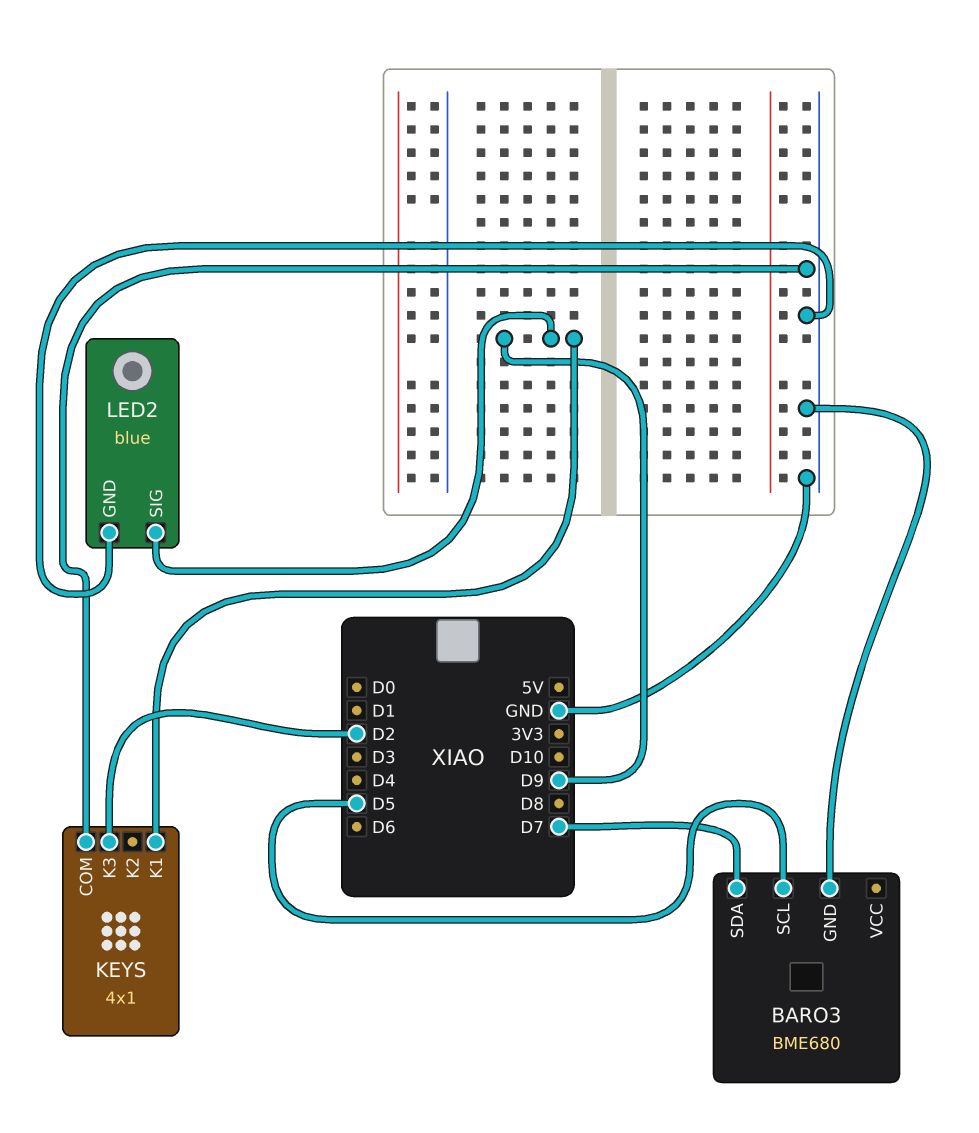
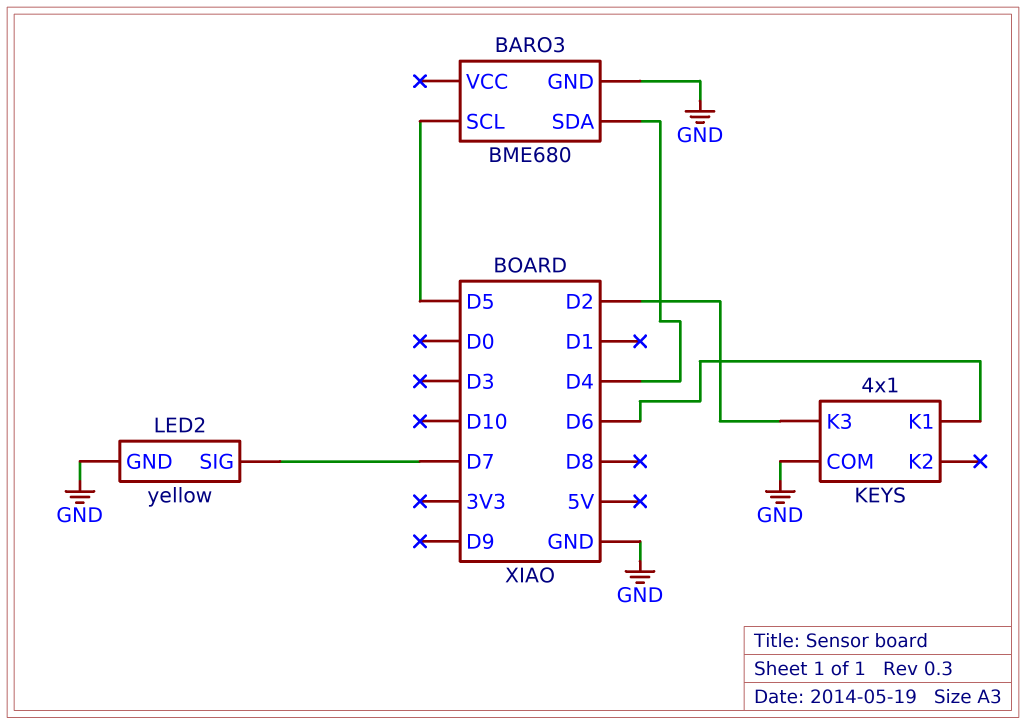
BARO3 pin SDA: D7 -> D4
KEYS pin K1: D9 -> D6
LED2: blue -> yellow
LED2 pin SIG: D9 -> D7

